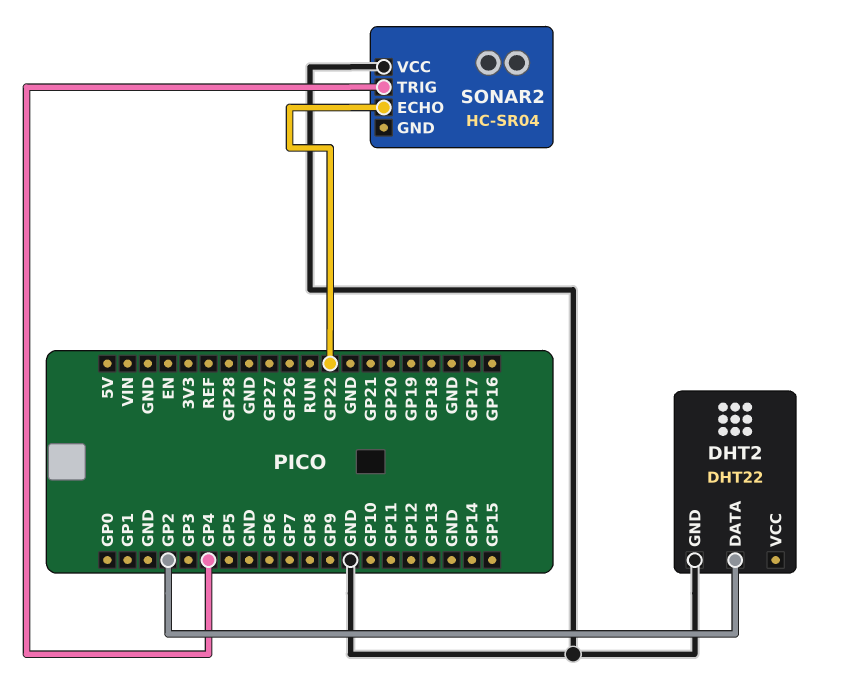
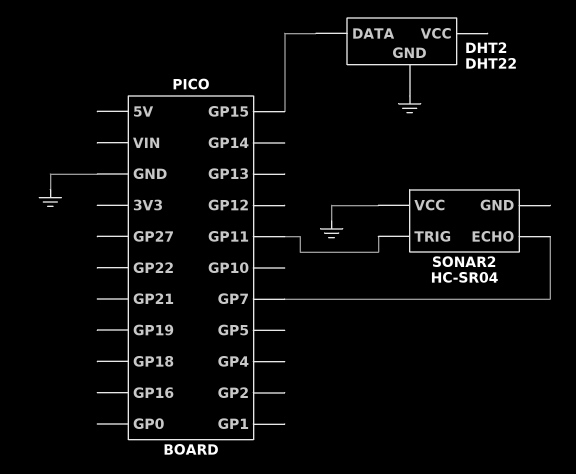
DHT2 pin DATA: GP2 -> GP15
SONAR2 pin ECHO: GP22 -> GP7
SONAR2 pin TRIG: GP4 -> GP11

